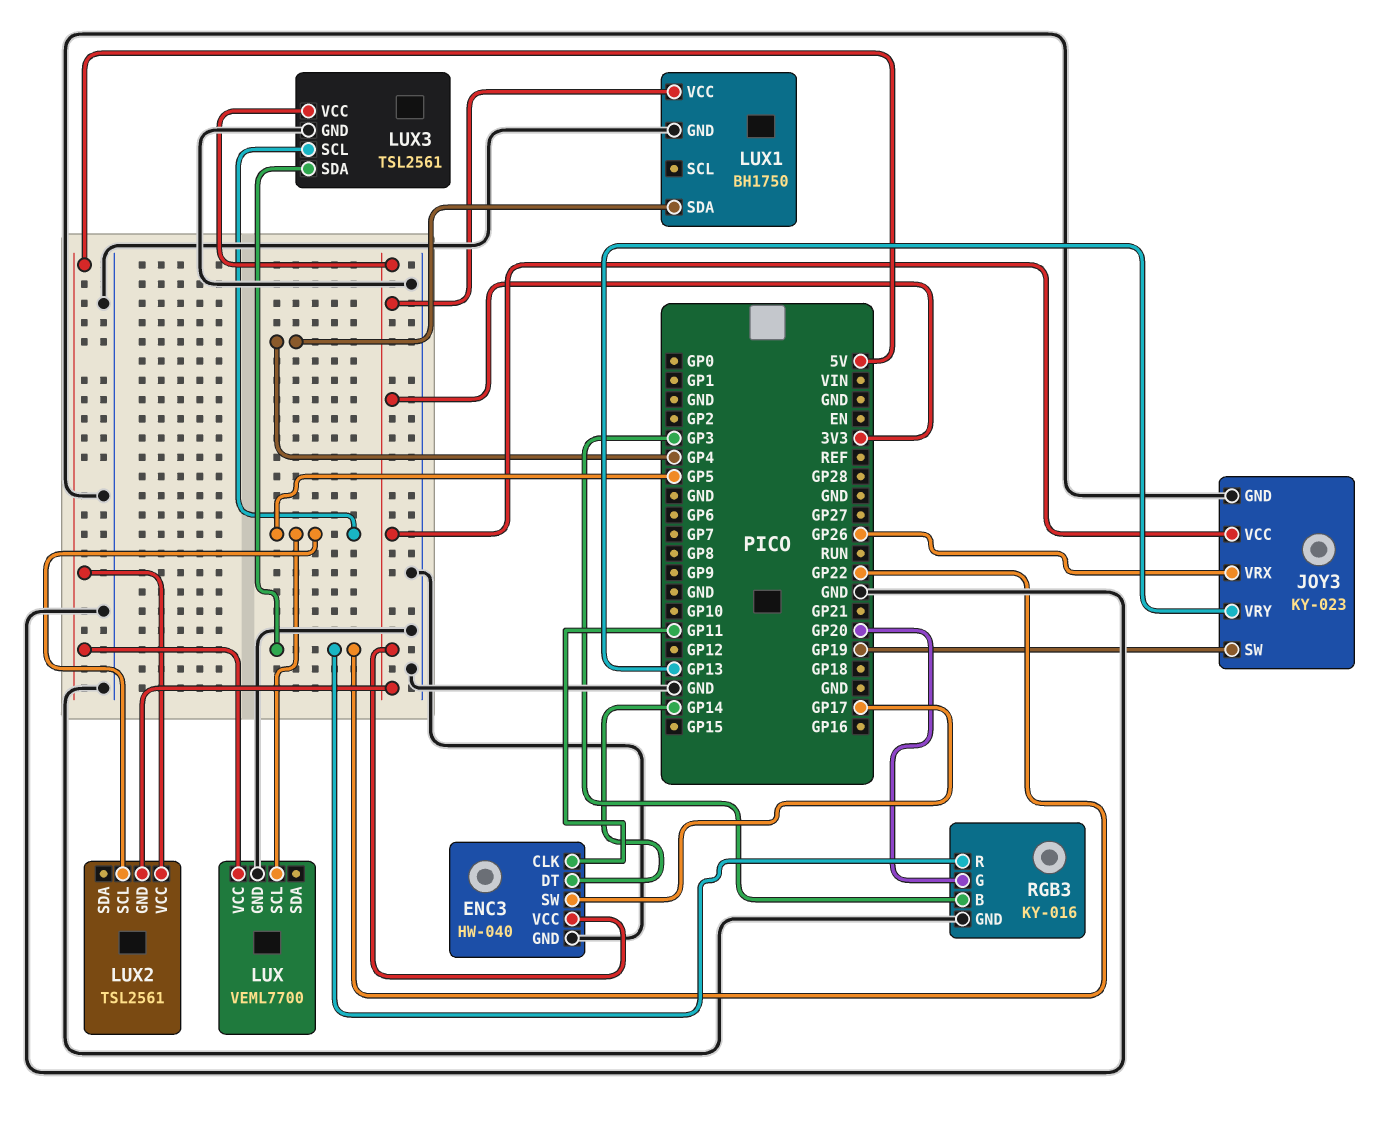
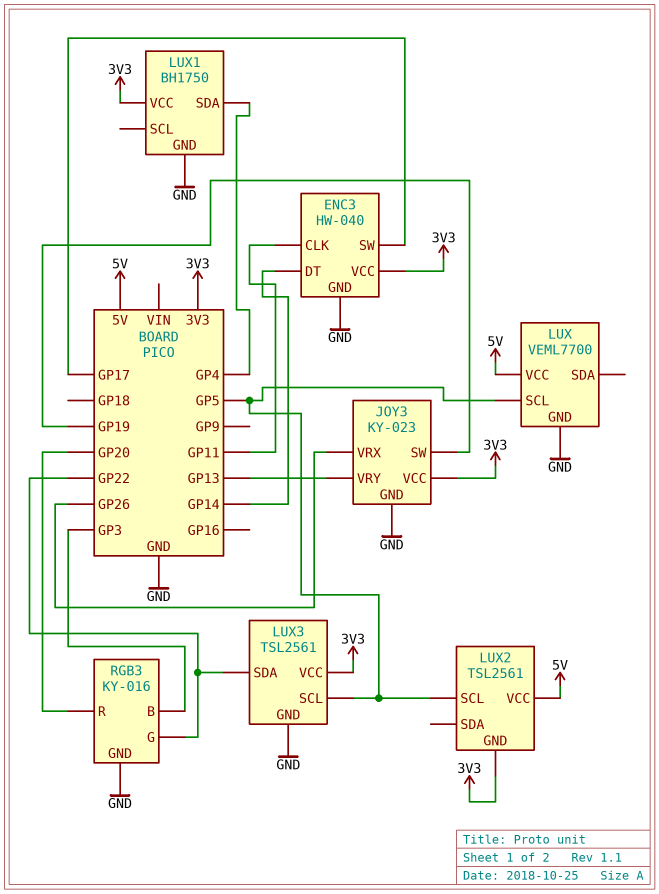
RGB3 pin G: GP20 -> GP22
RGB3 pin R: GP22 -> GP20

